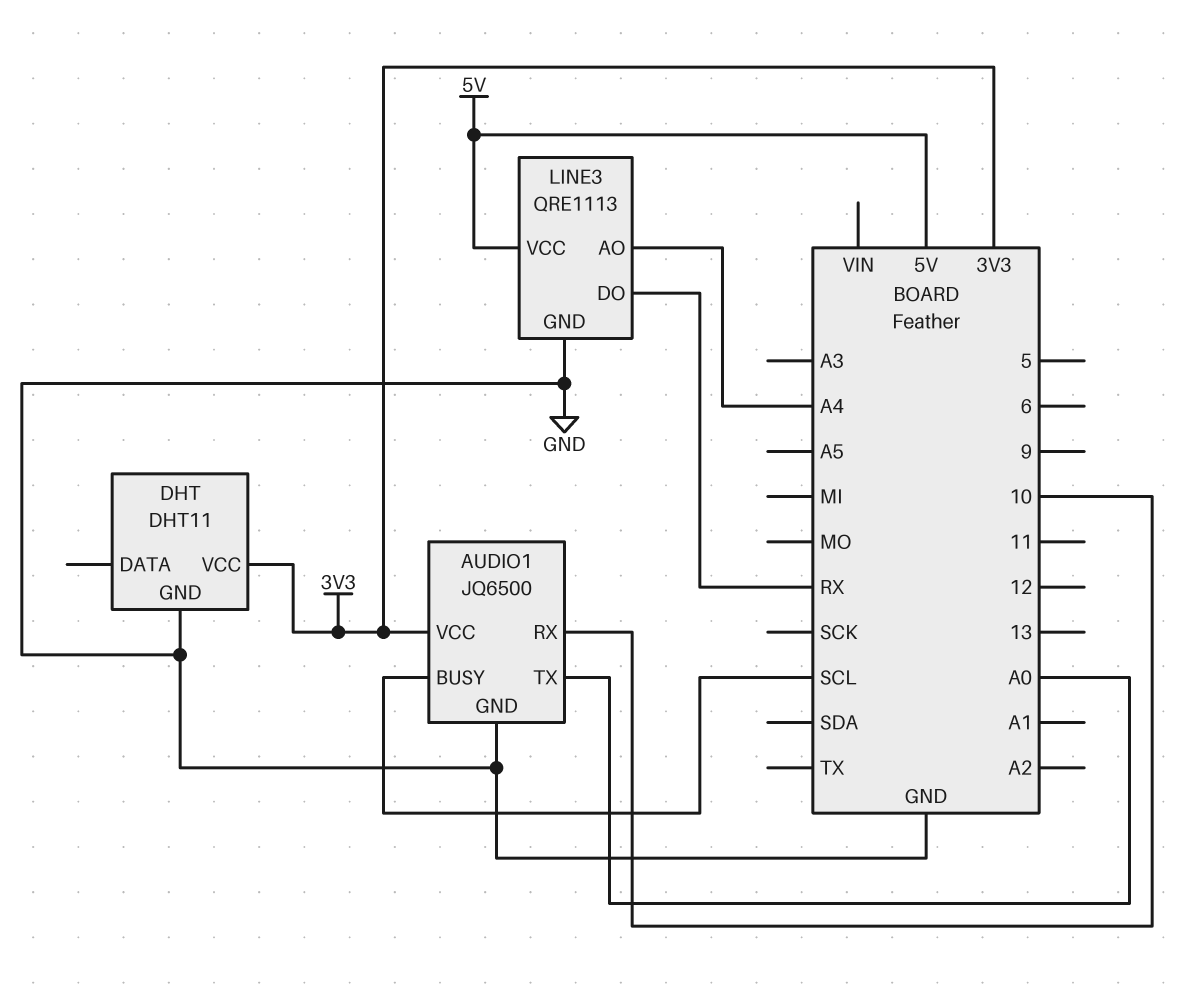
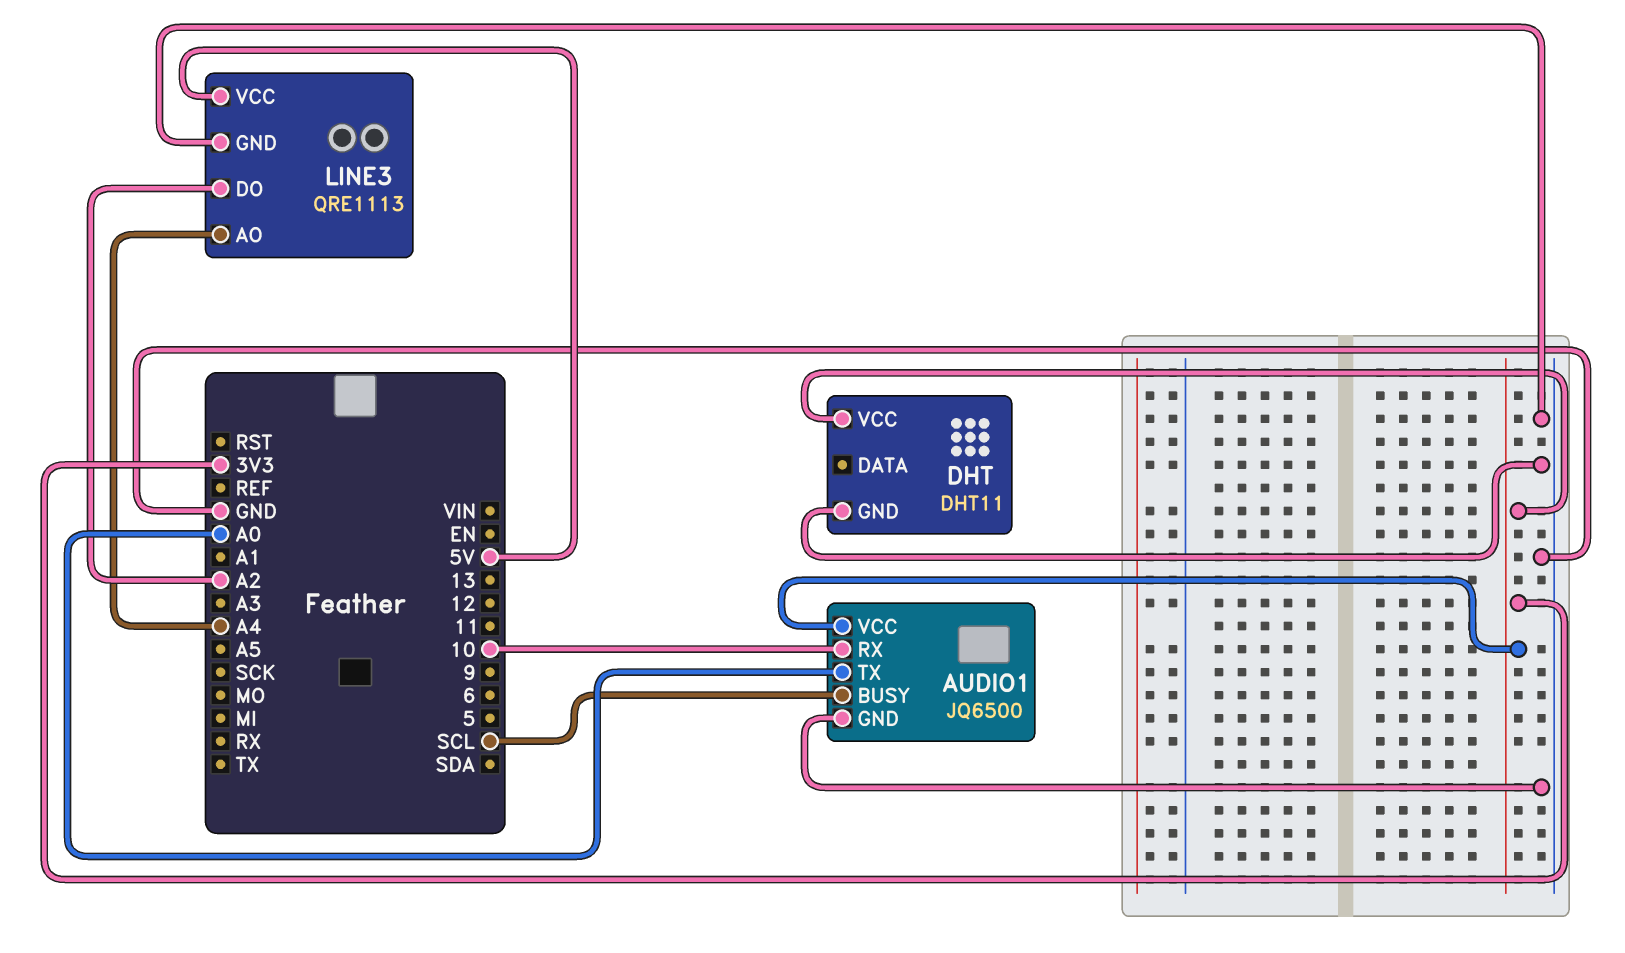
LINE3 pin DO: RX -> A2

